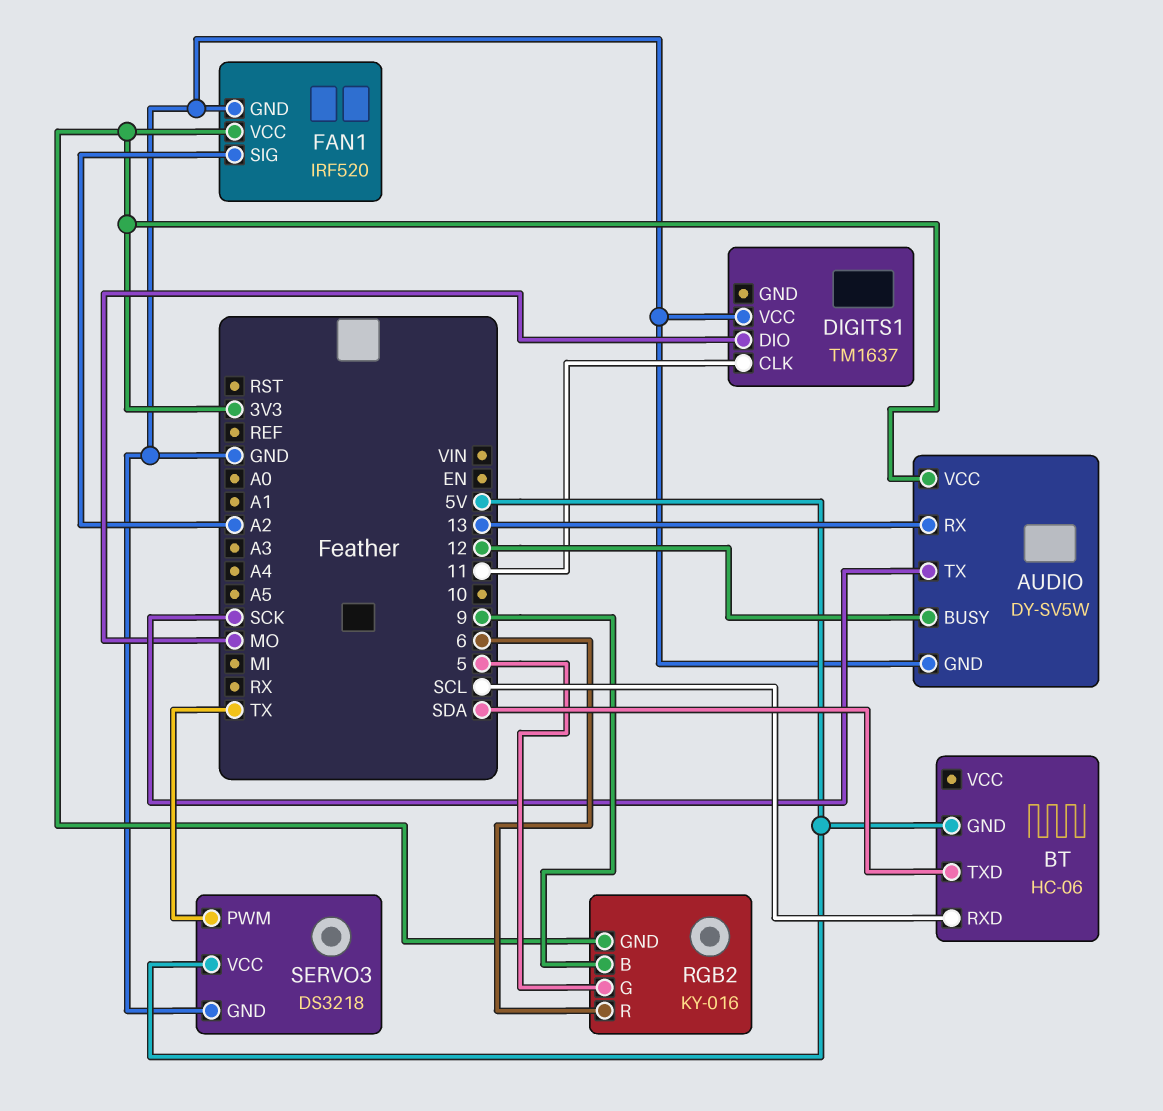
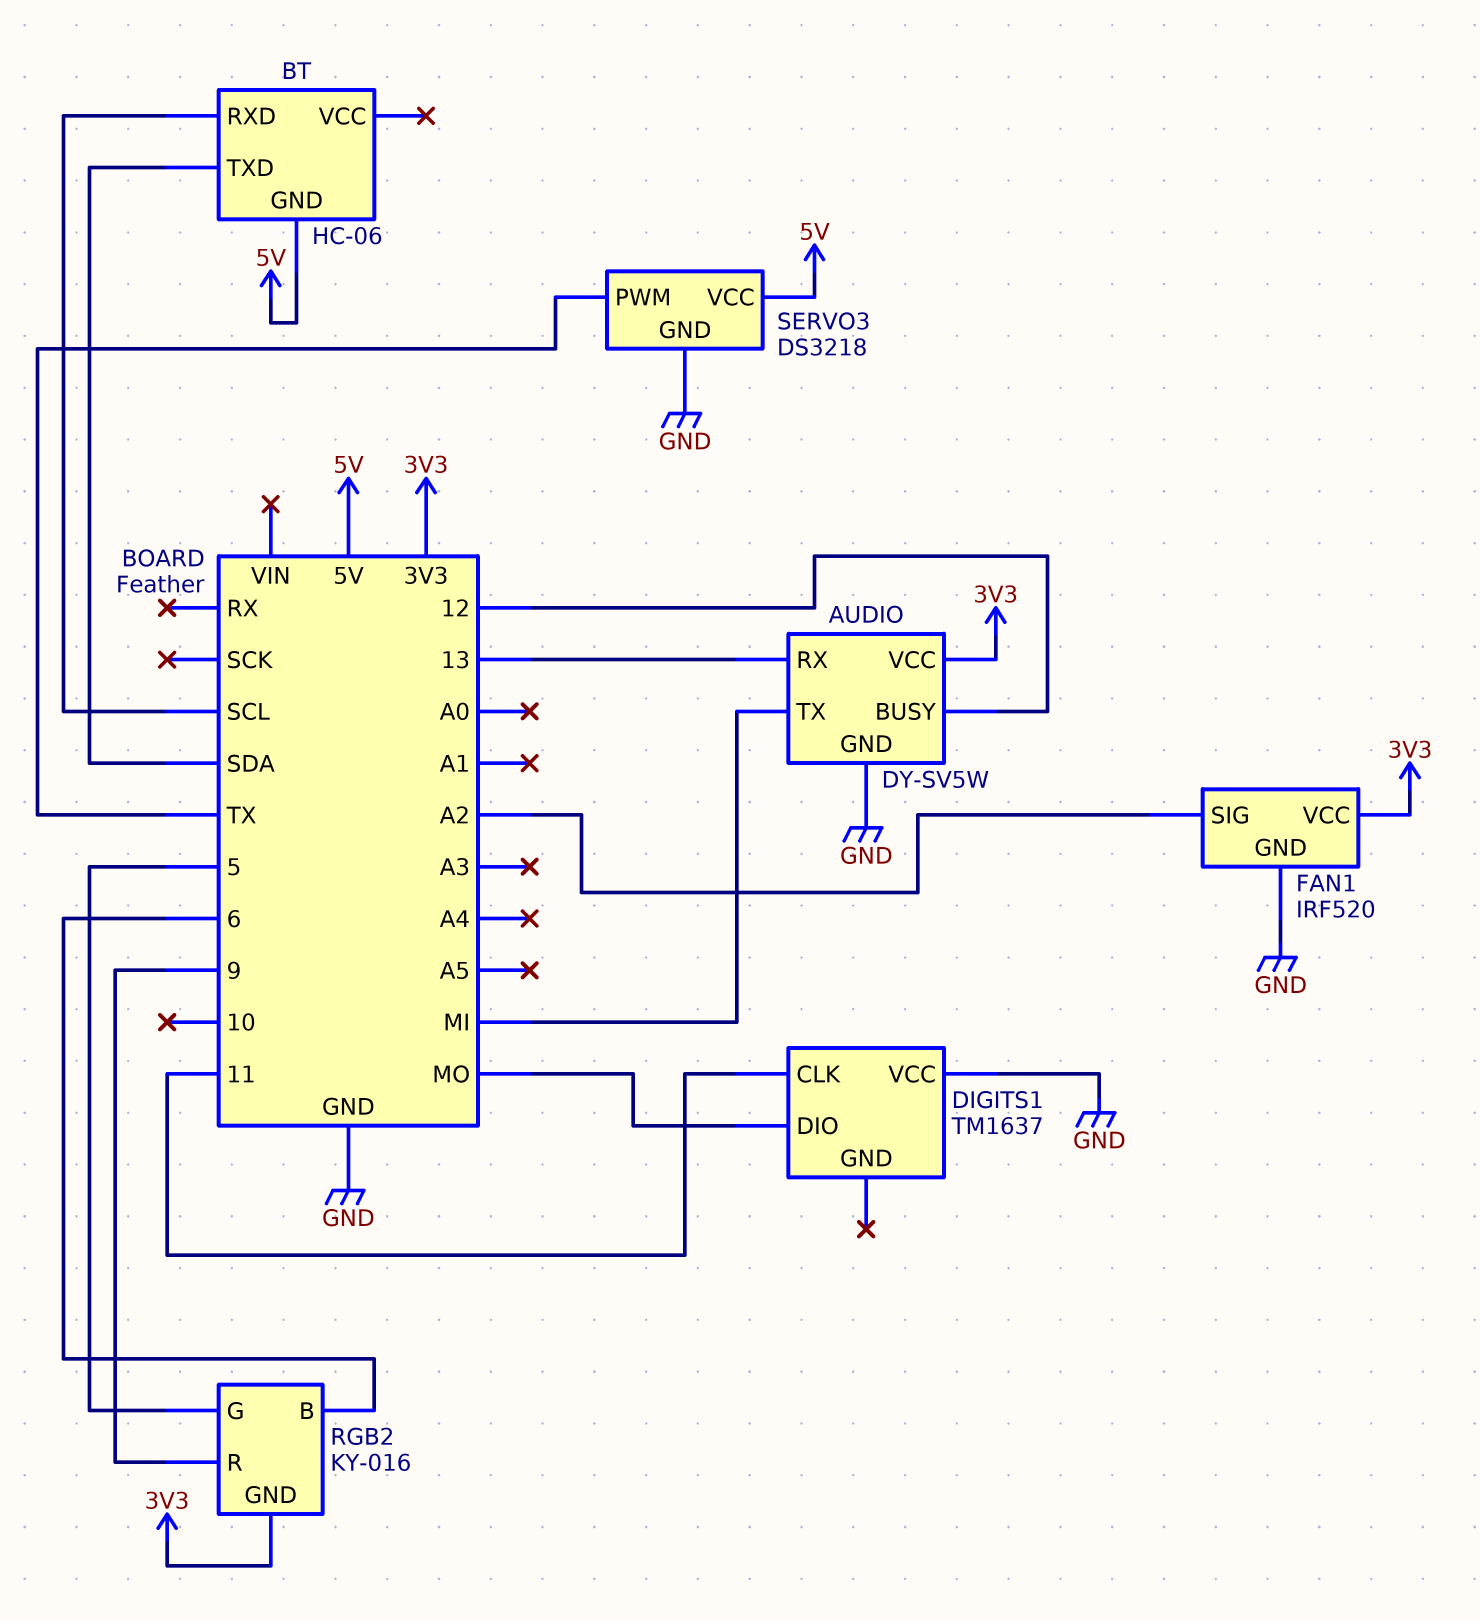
AUDIO pin TX: SCK -> MI
RGB2 pin B: 9 -> 6
RGB2 pin R: 6 -> 9

